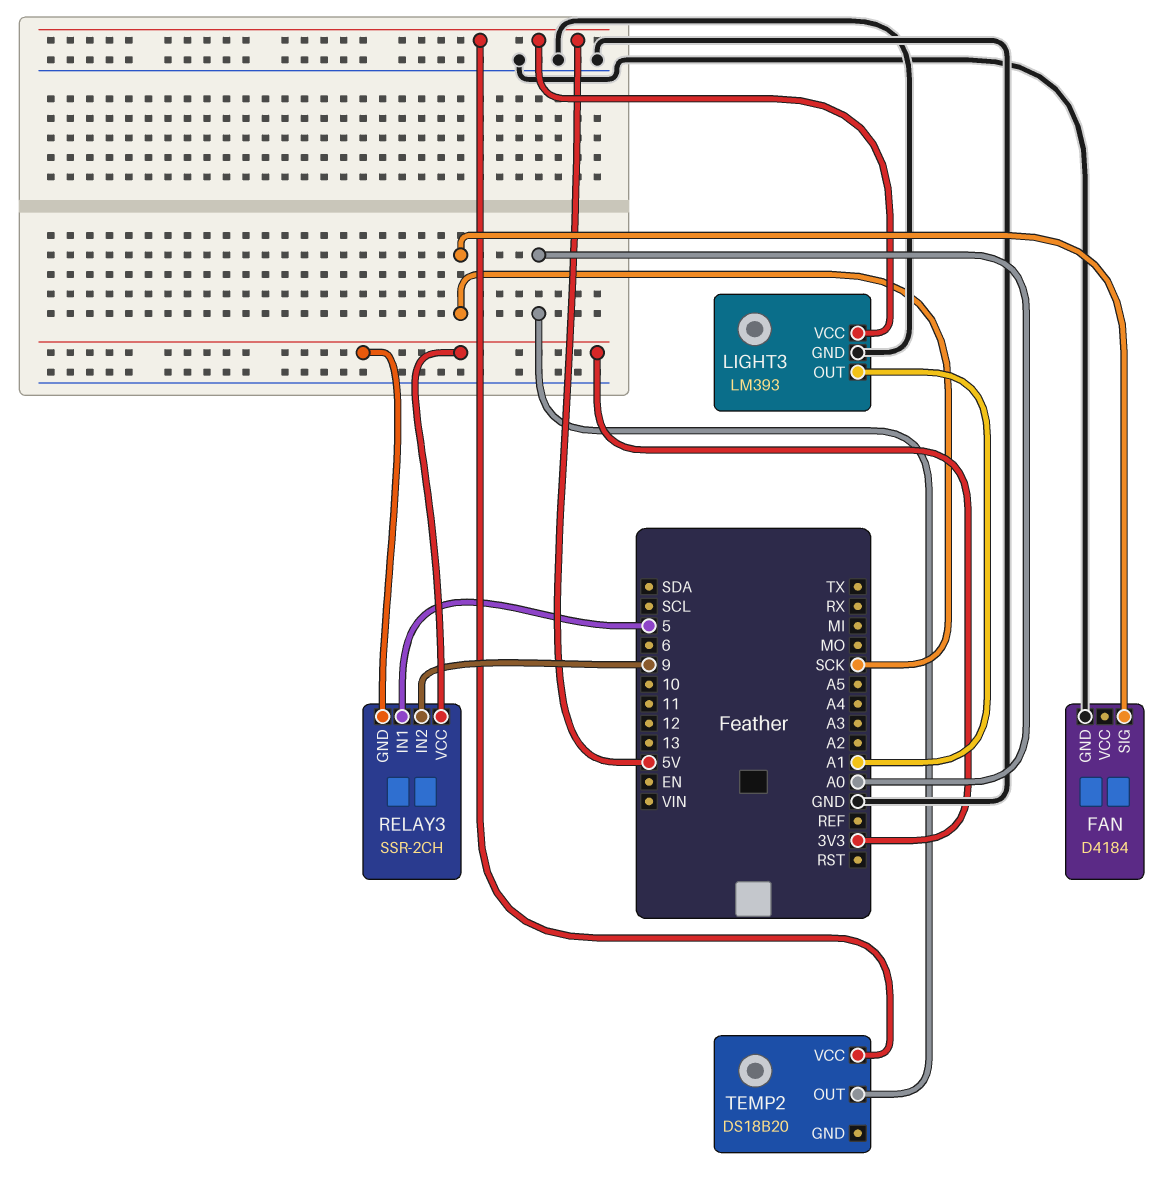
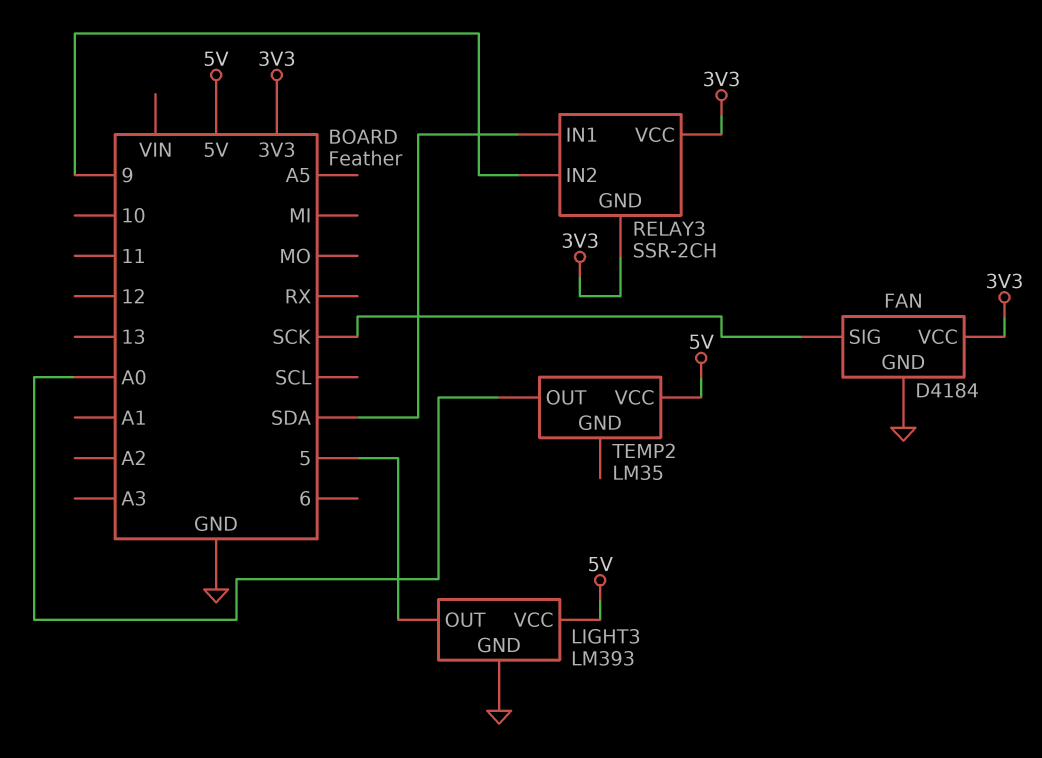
FAN pin VCC: none -> 3V3
LIGHT3 pin OUT: A1 -> 5
RELAY3 pin IN1: 5 -> SDA
TEMP2: DS18B20 -> LM35

